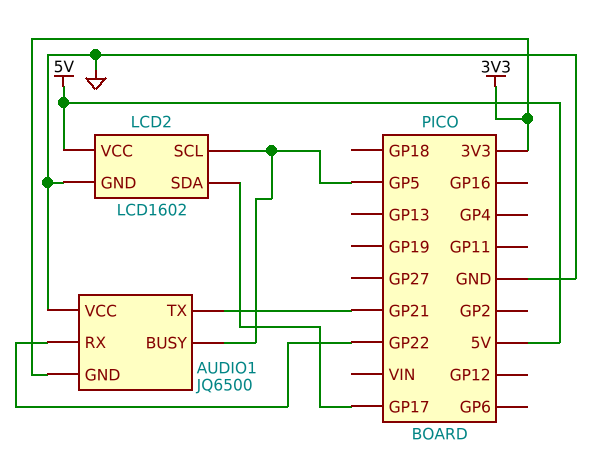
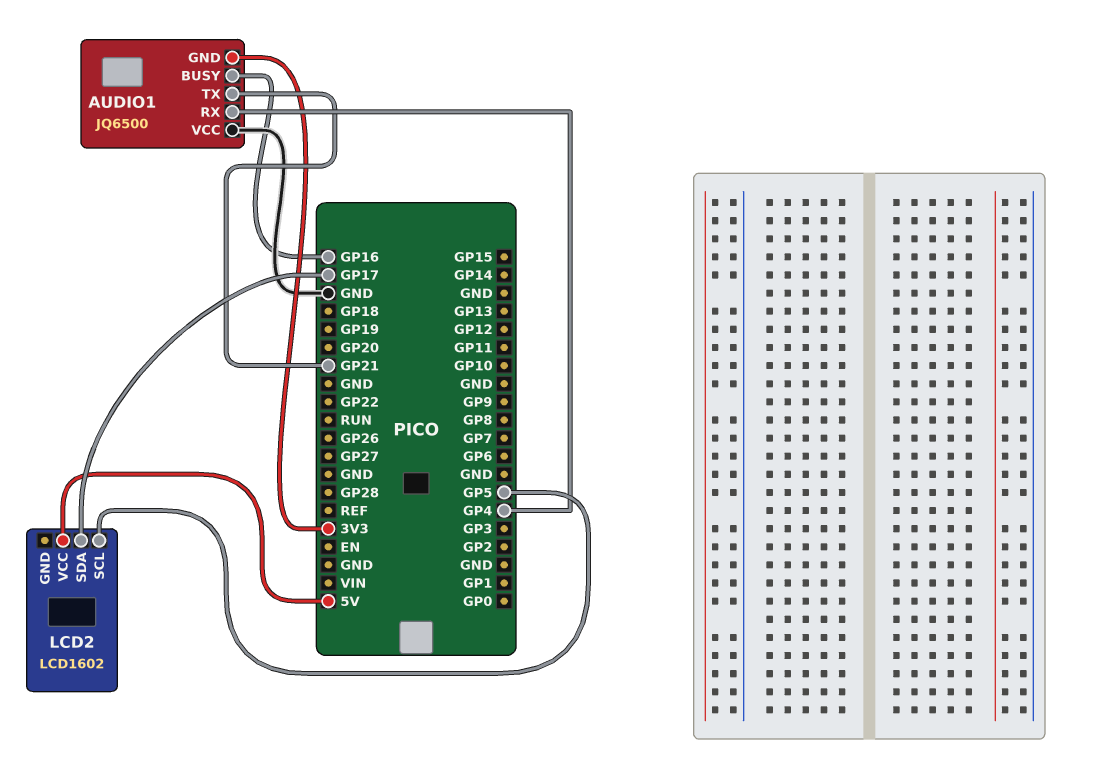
AUDIO1 pin BUSY: GP5 -> GP16
AUDIO1 pin RX: GP22 -> GP4
LCD2 pin GND: GND -> none

